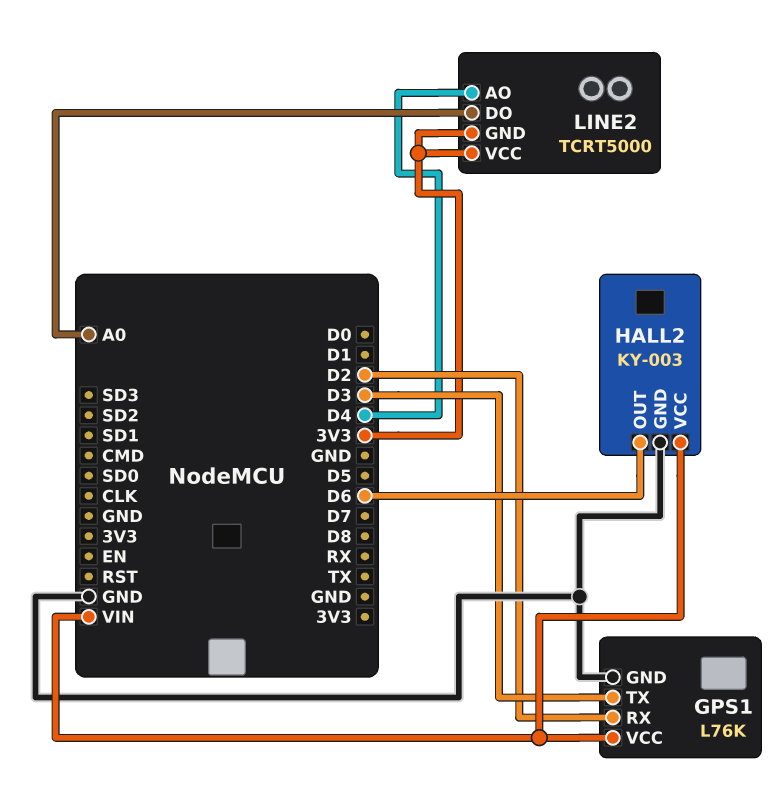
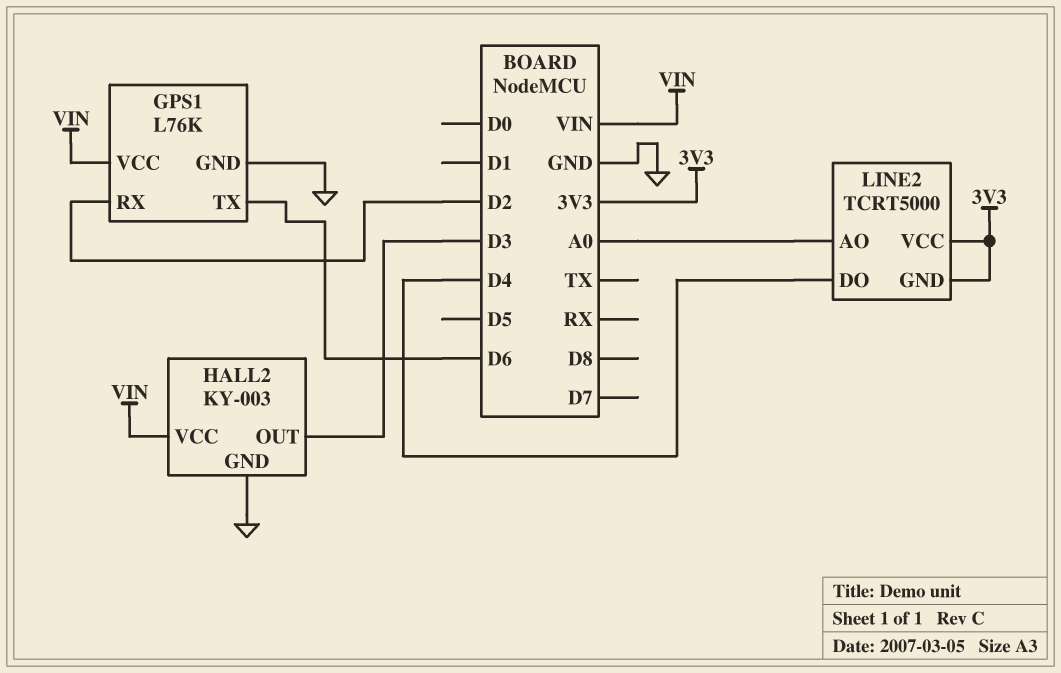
GPS1 pin TX: D3 -> D6
HALL2 pin OUT: D6 -> D3
LINE2 pin AO: D4 -> A0
LINE2 pin DO: A0 -> D4

